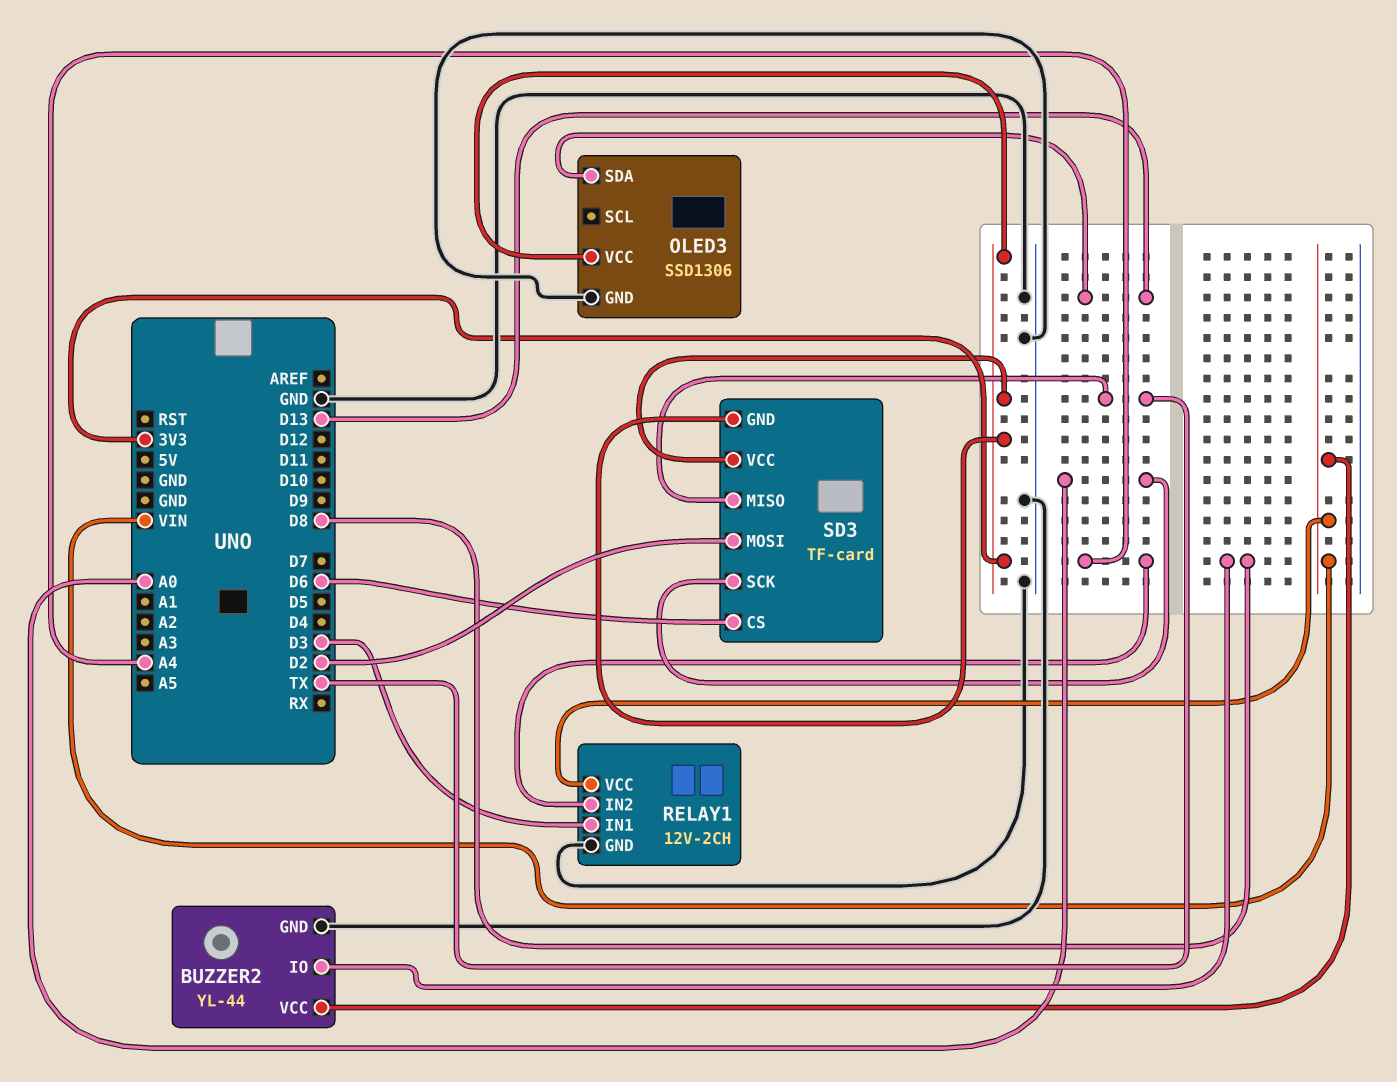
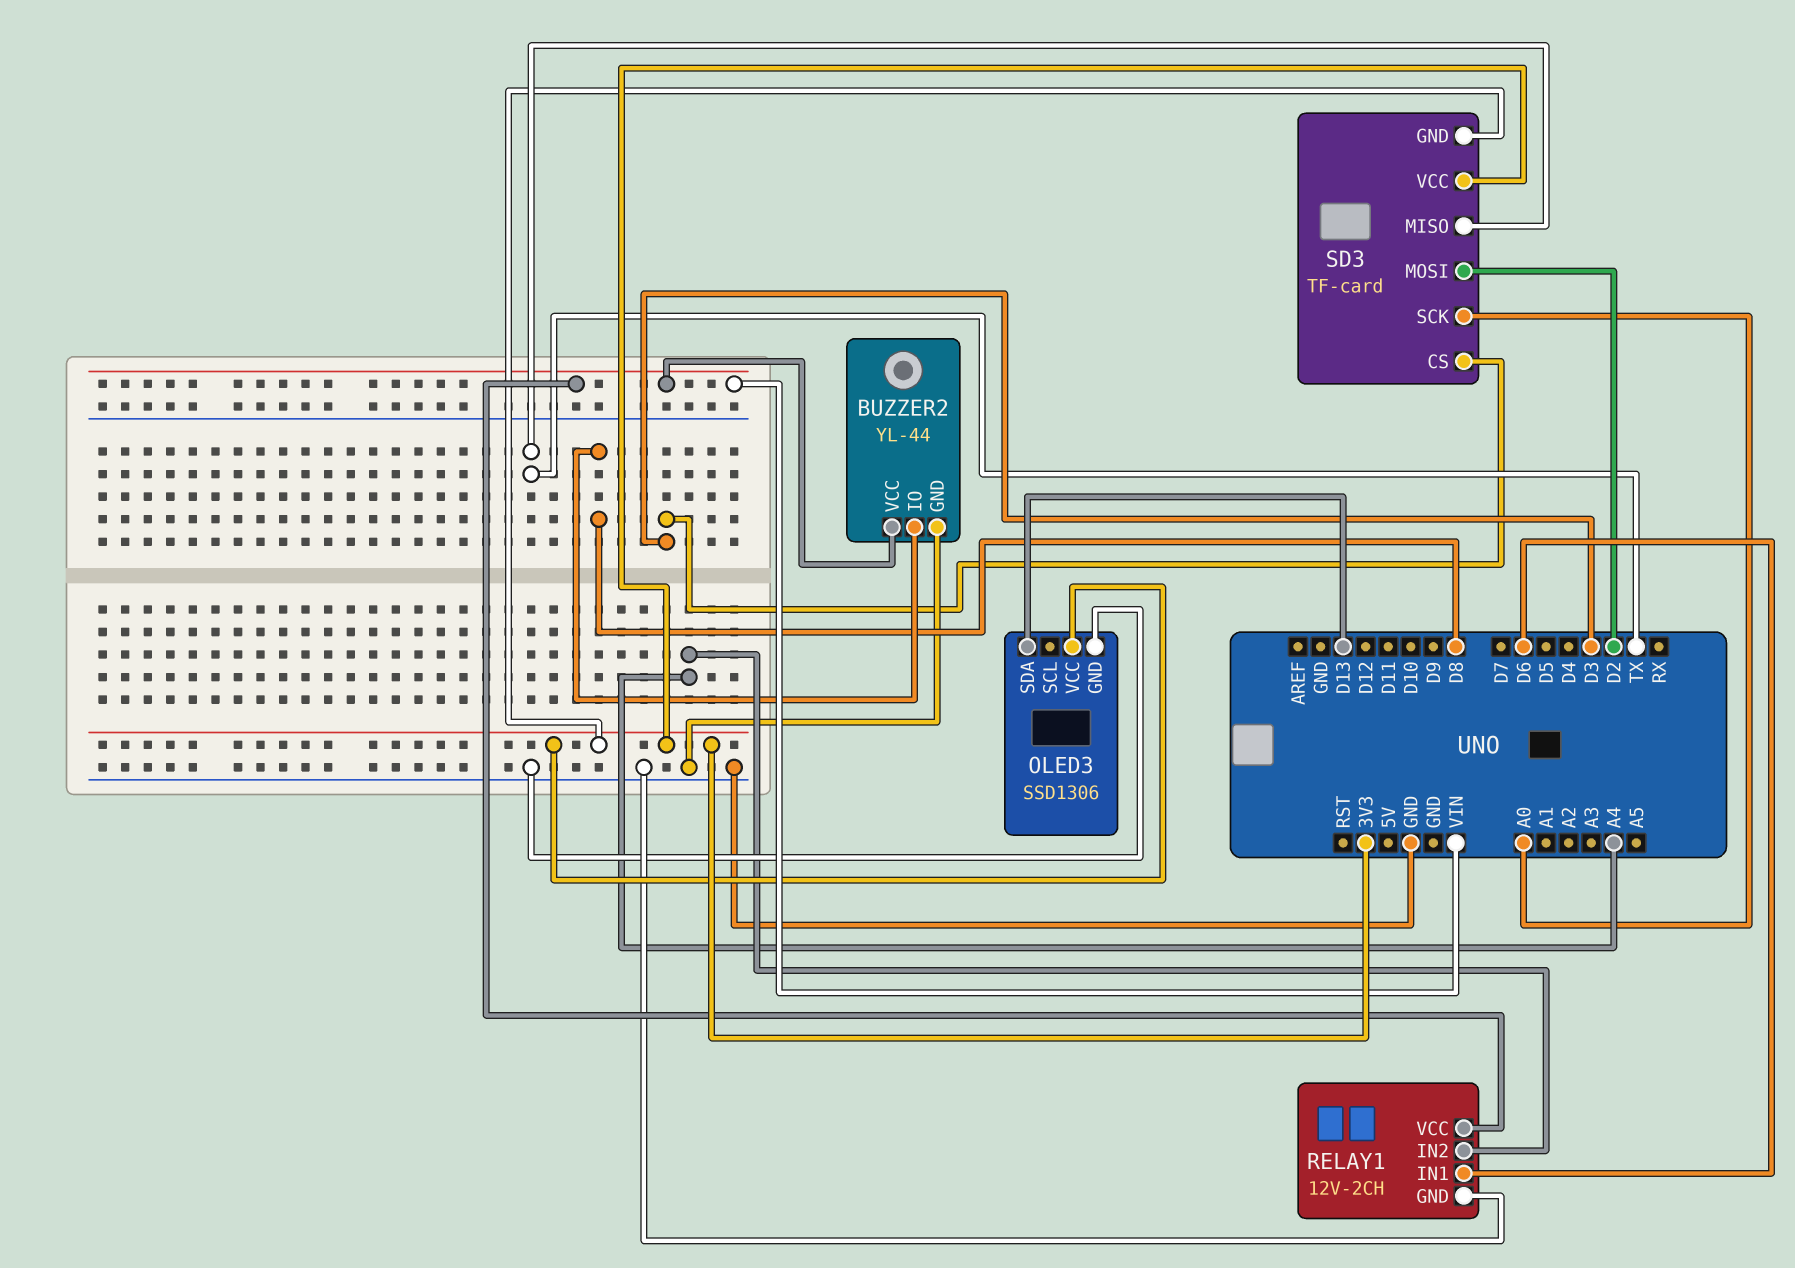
RELAY1 pin IN1: D3 -> D6
SD3 pin CS: D6 -> D3

